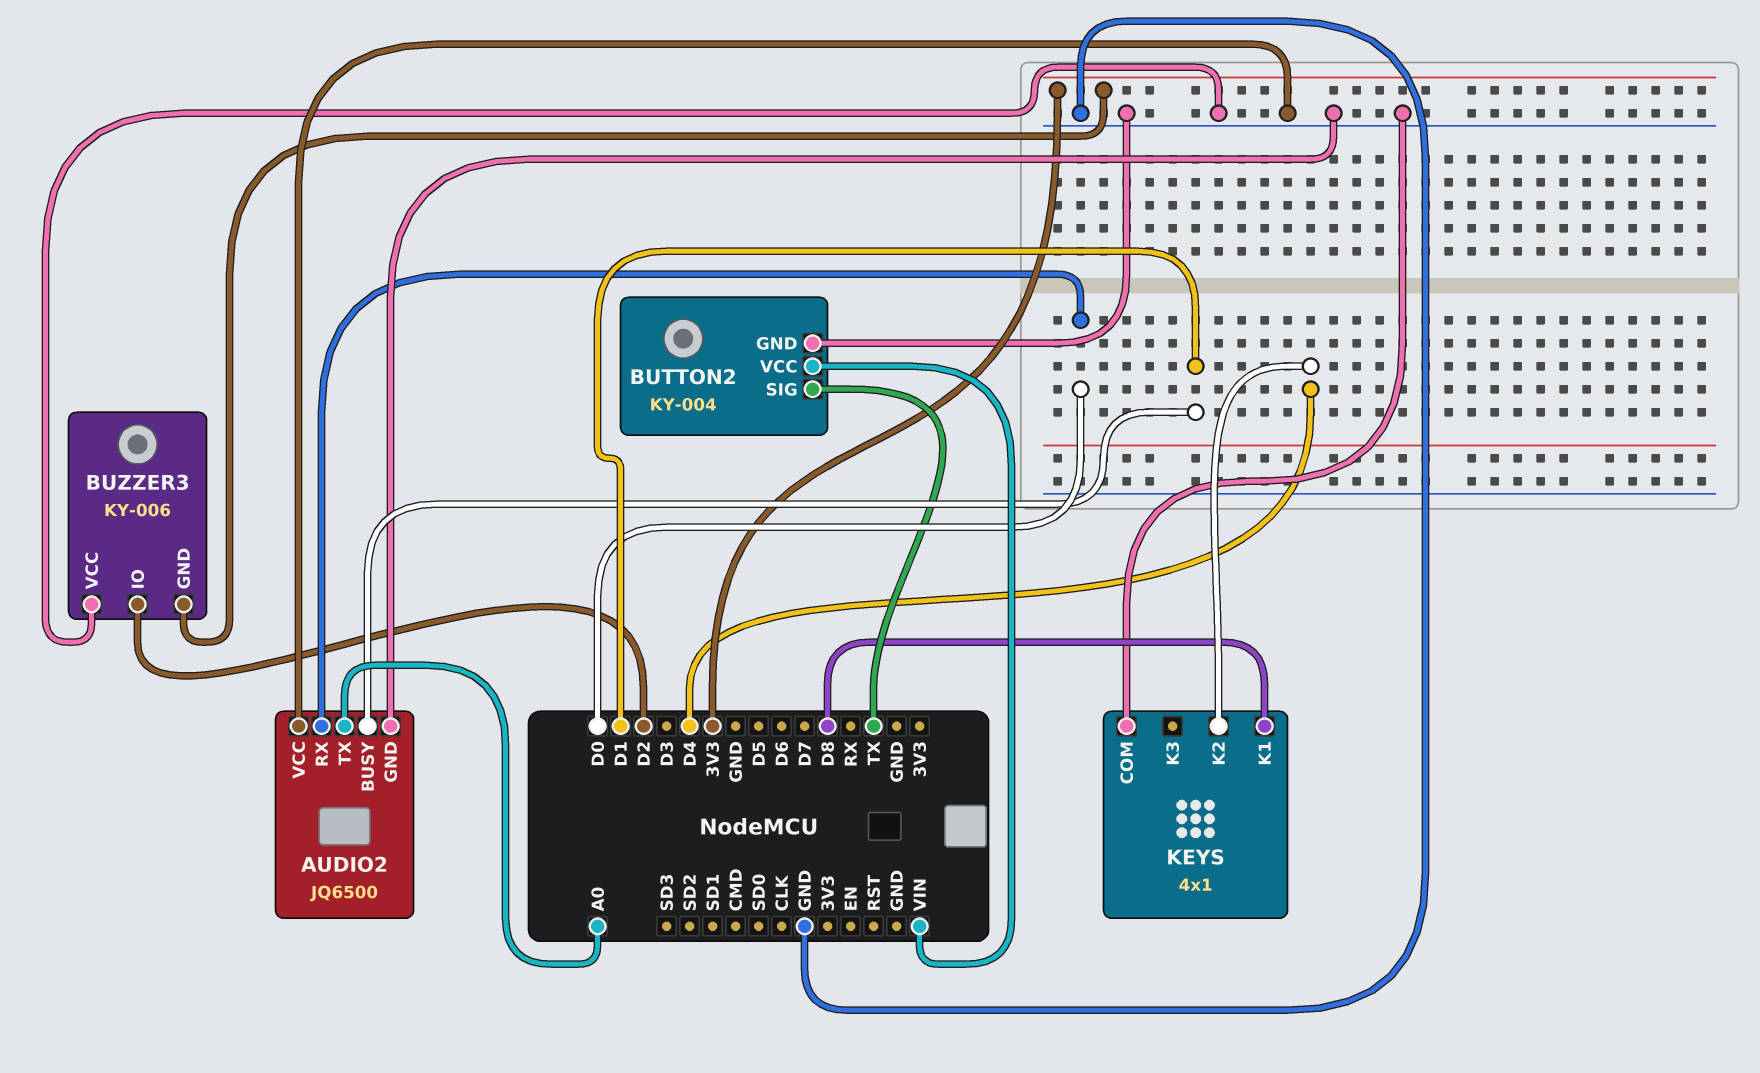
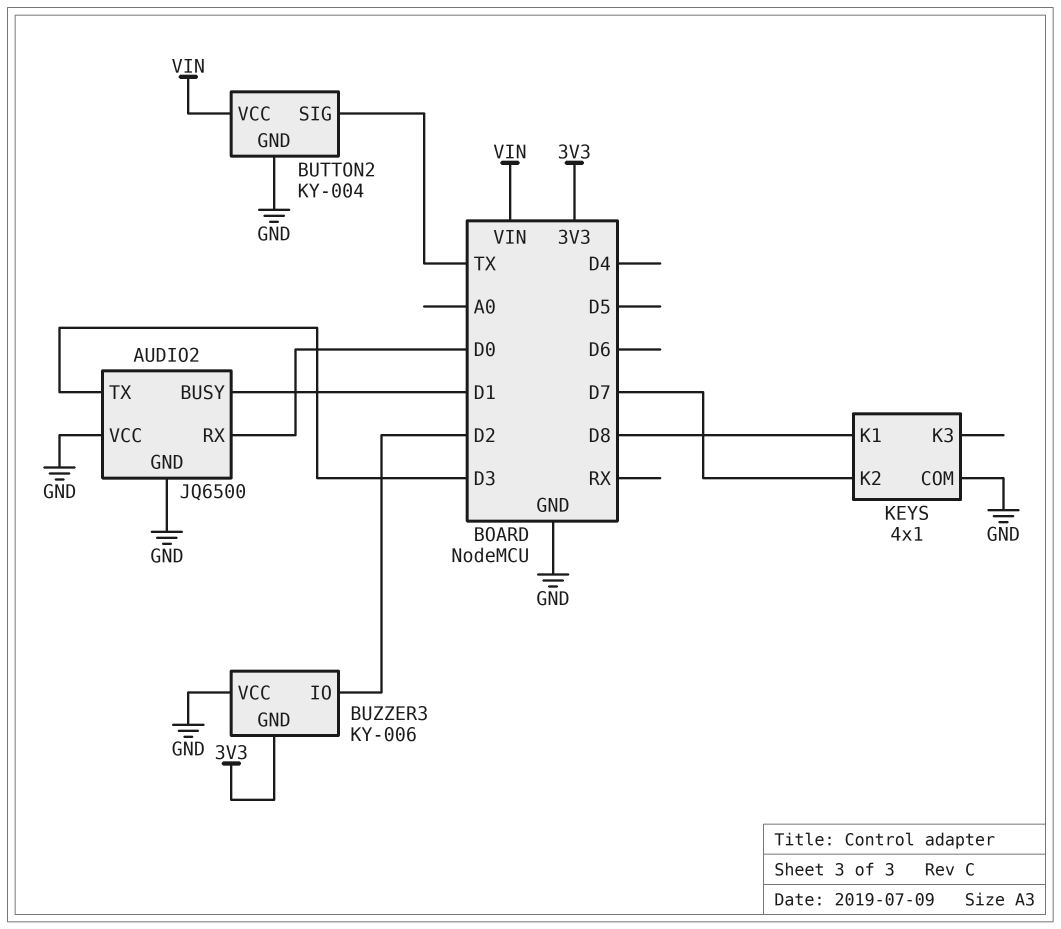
AUDIO2 pin TX: A0 -> D3
KEYS pin K2: D4 -> D7

